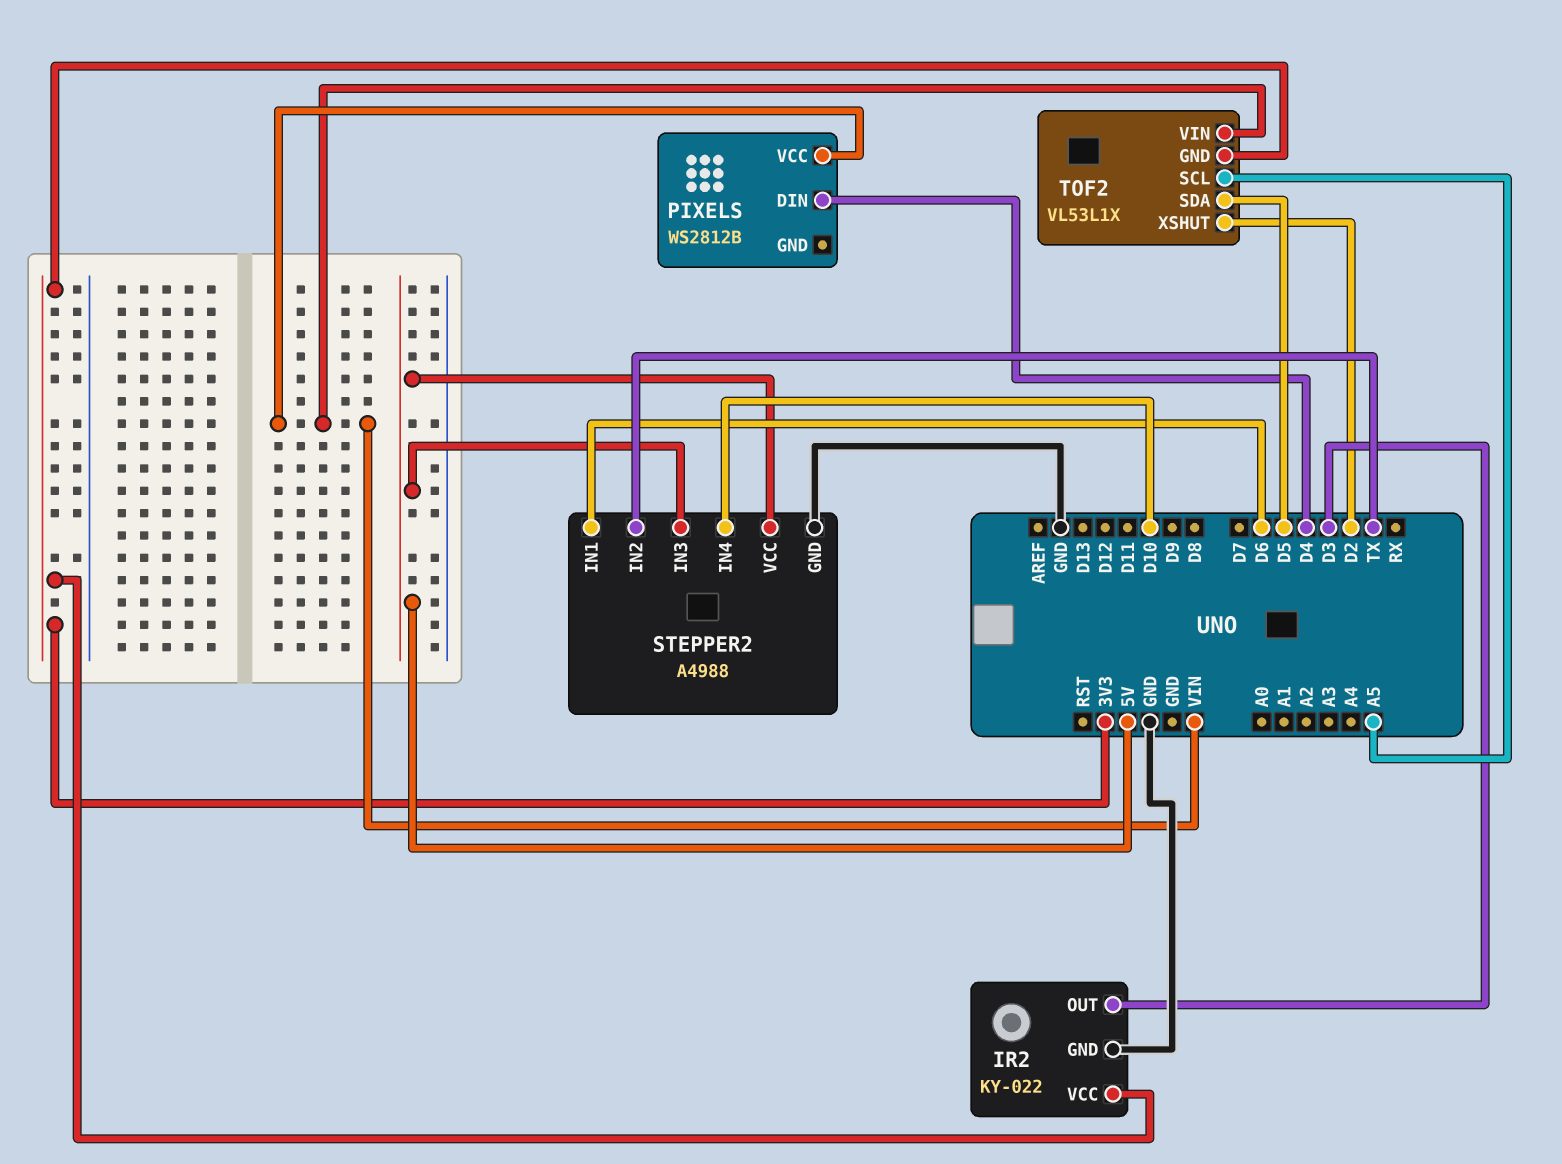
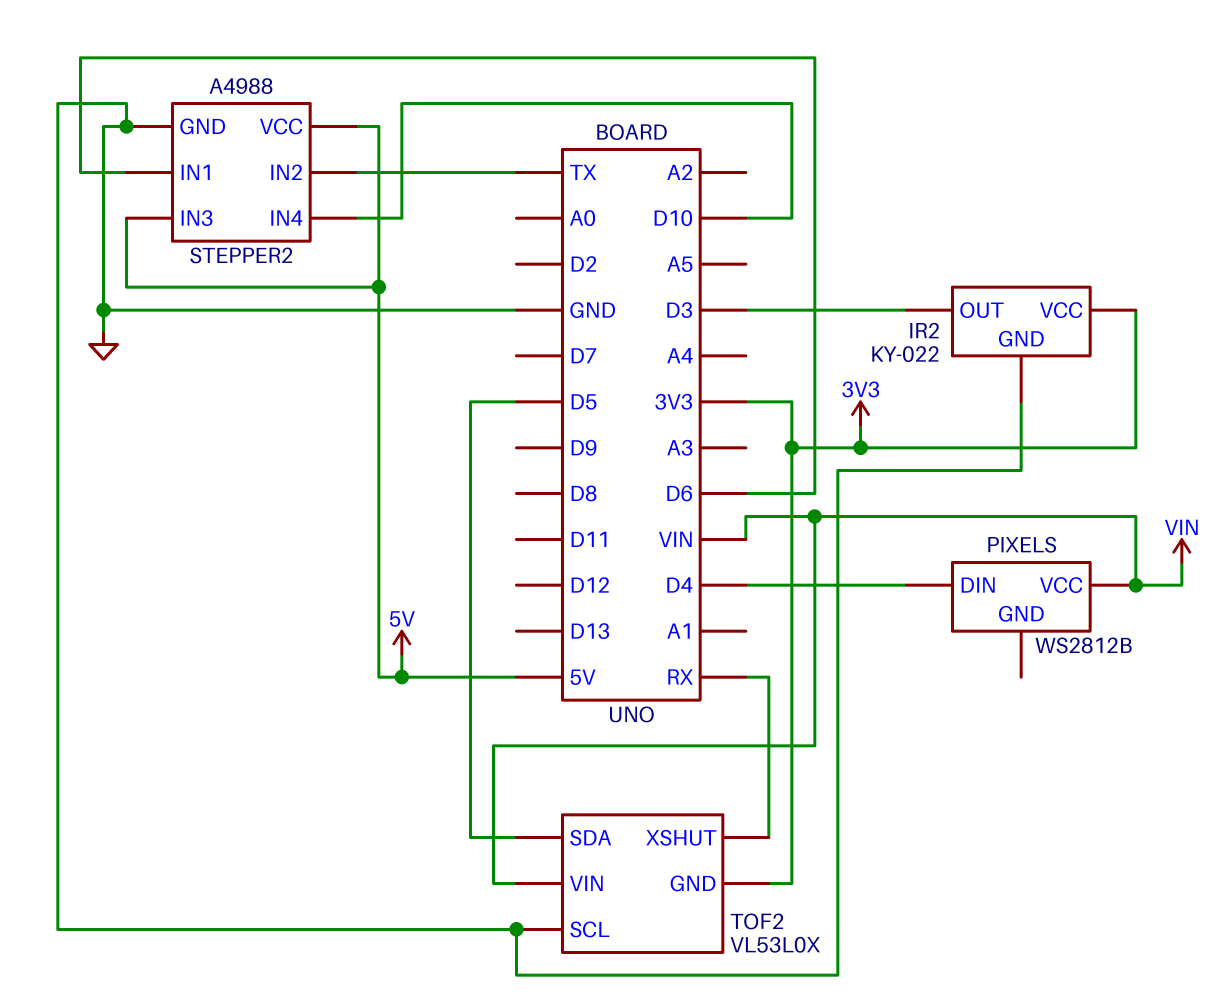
TOF2: VL53L1X -> VL53L0X
TOF2 pin SCL: A5 -> GND
TOF2 pin XSHUT: D2 -> RX

